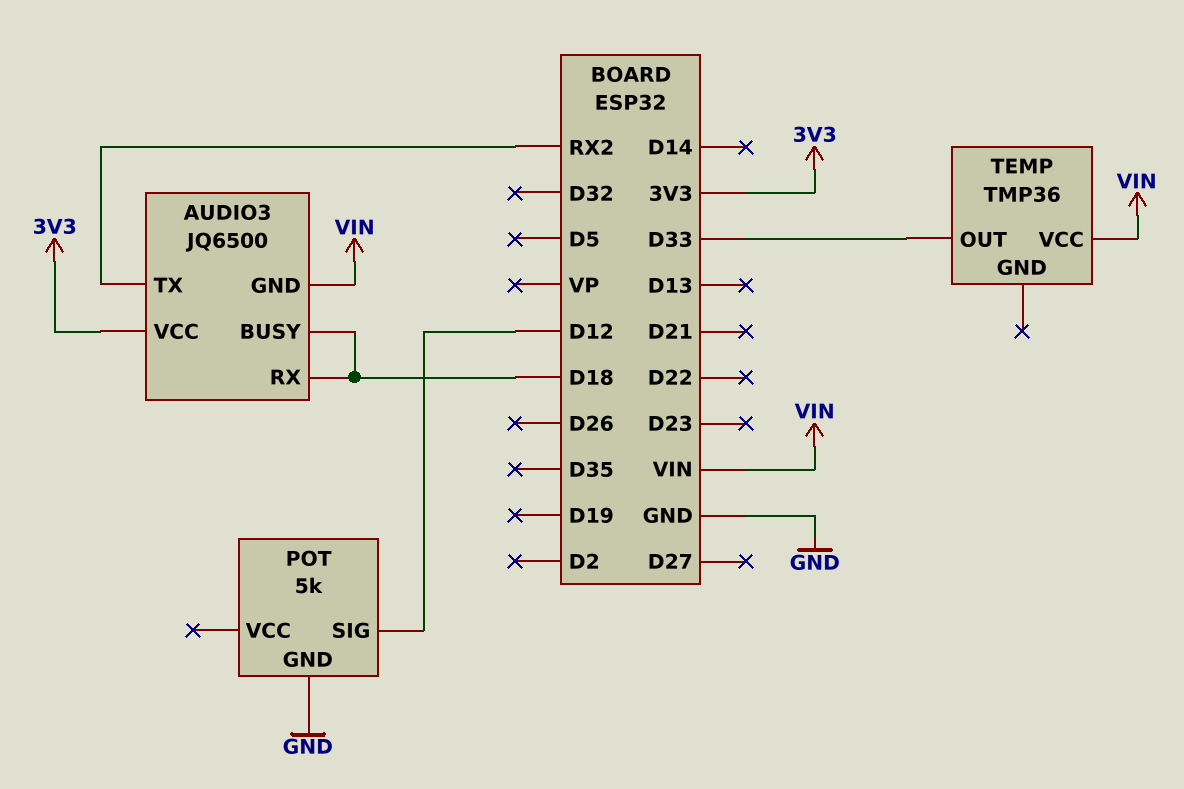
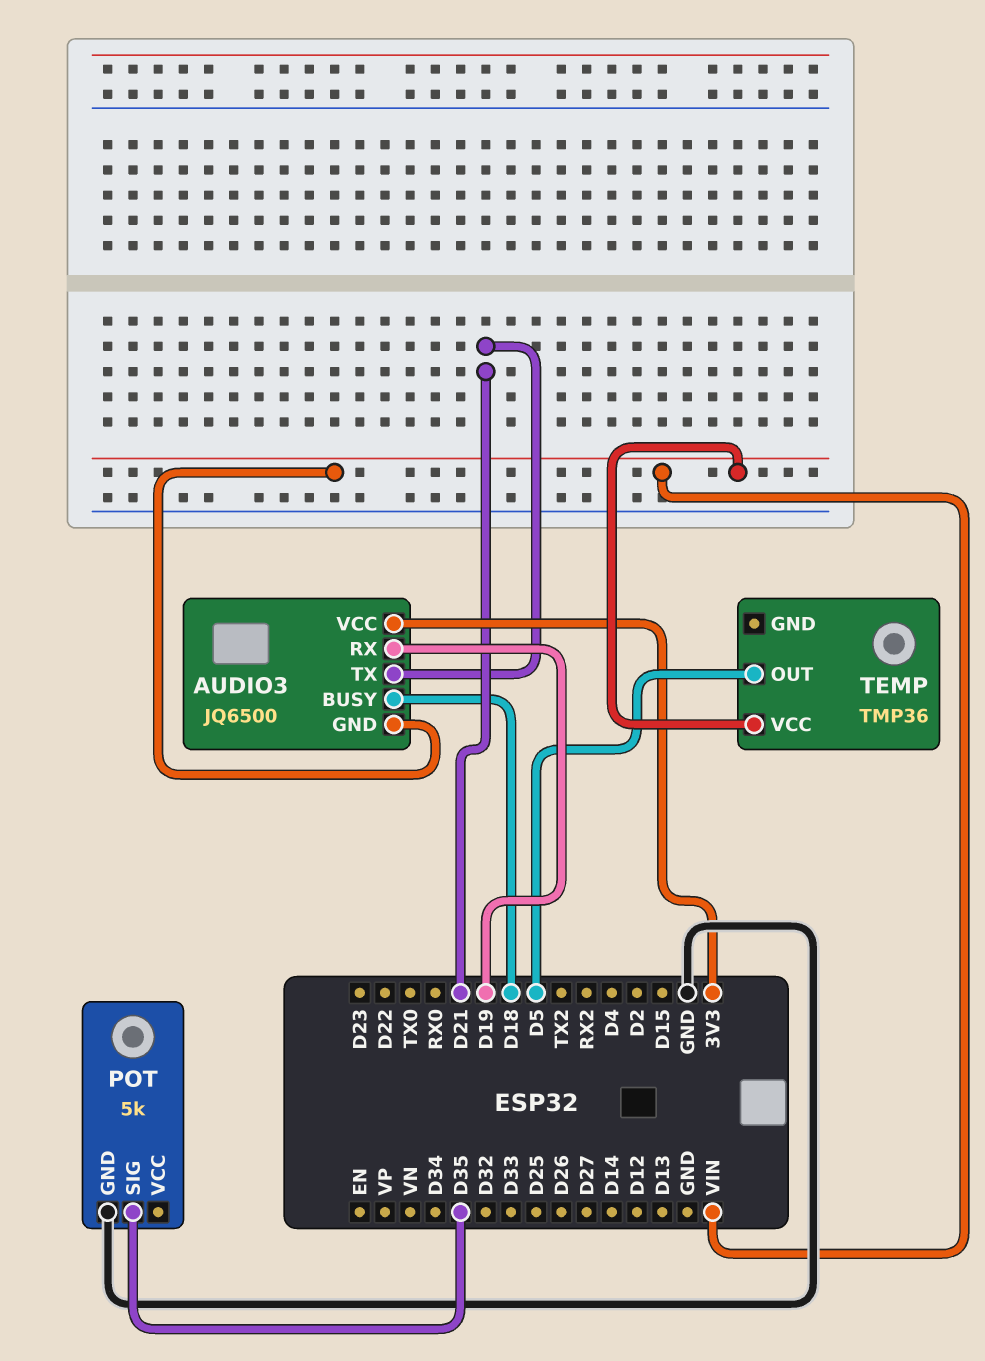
AUDIO3 pin RX: D18 -> D19
AUDIO3 pin TX: RX2 -> D21
POT pin SIG: D12 -> D35
TEMP pin OUT: D33 -> D5

